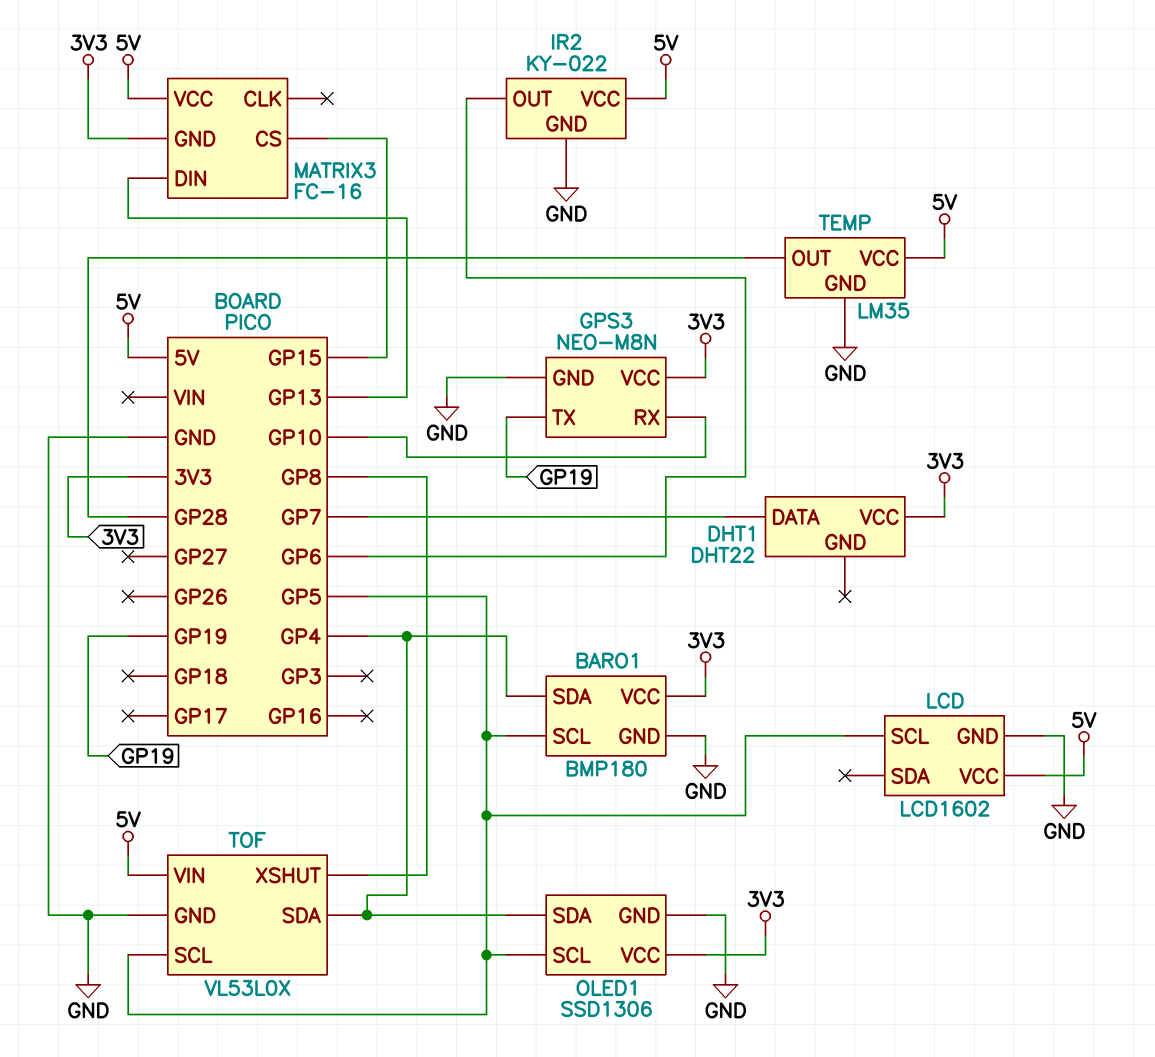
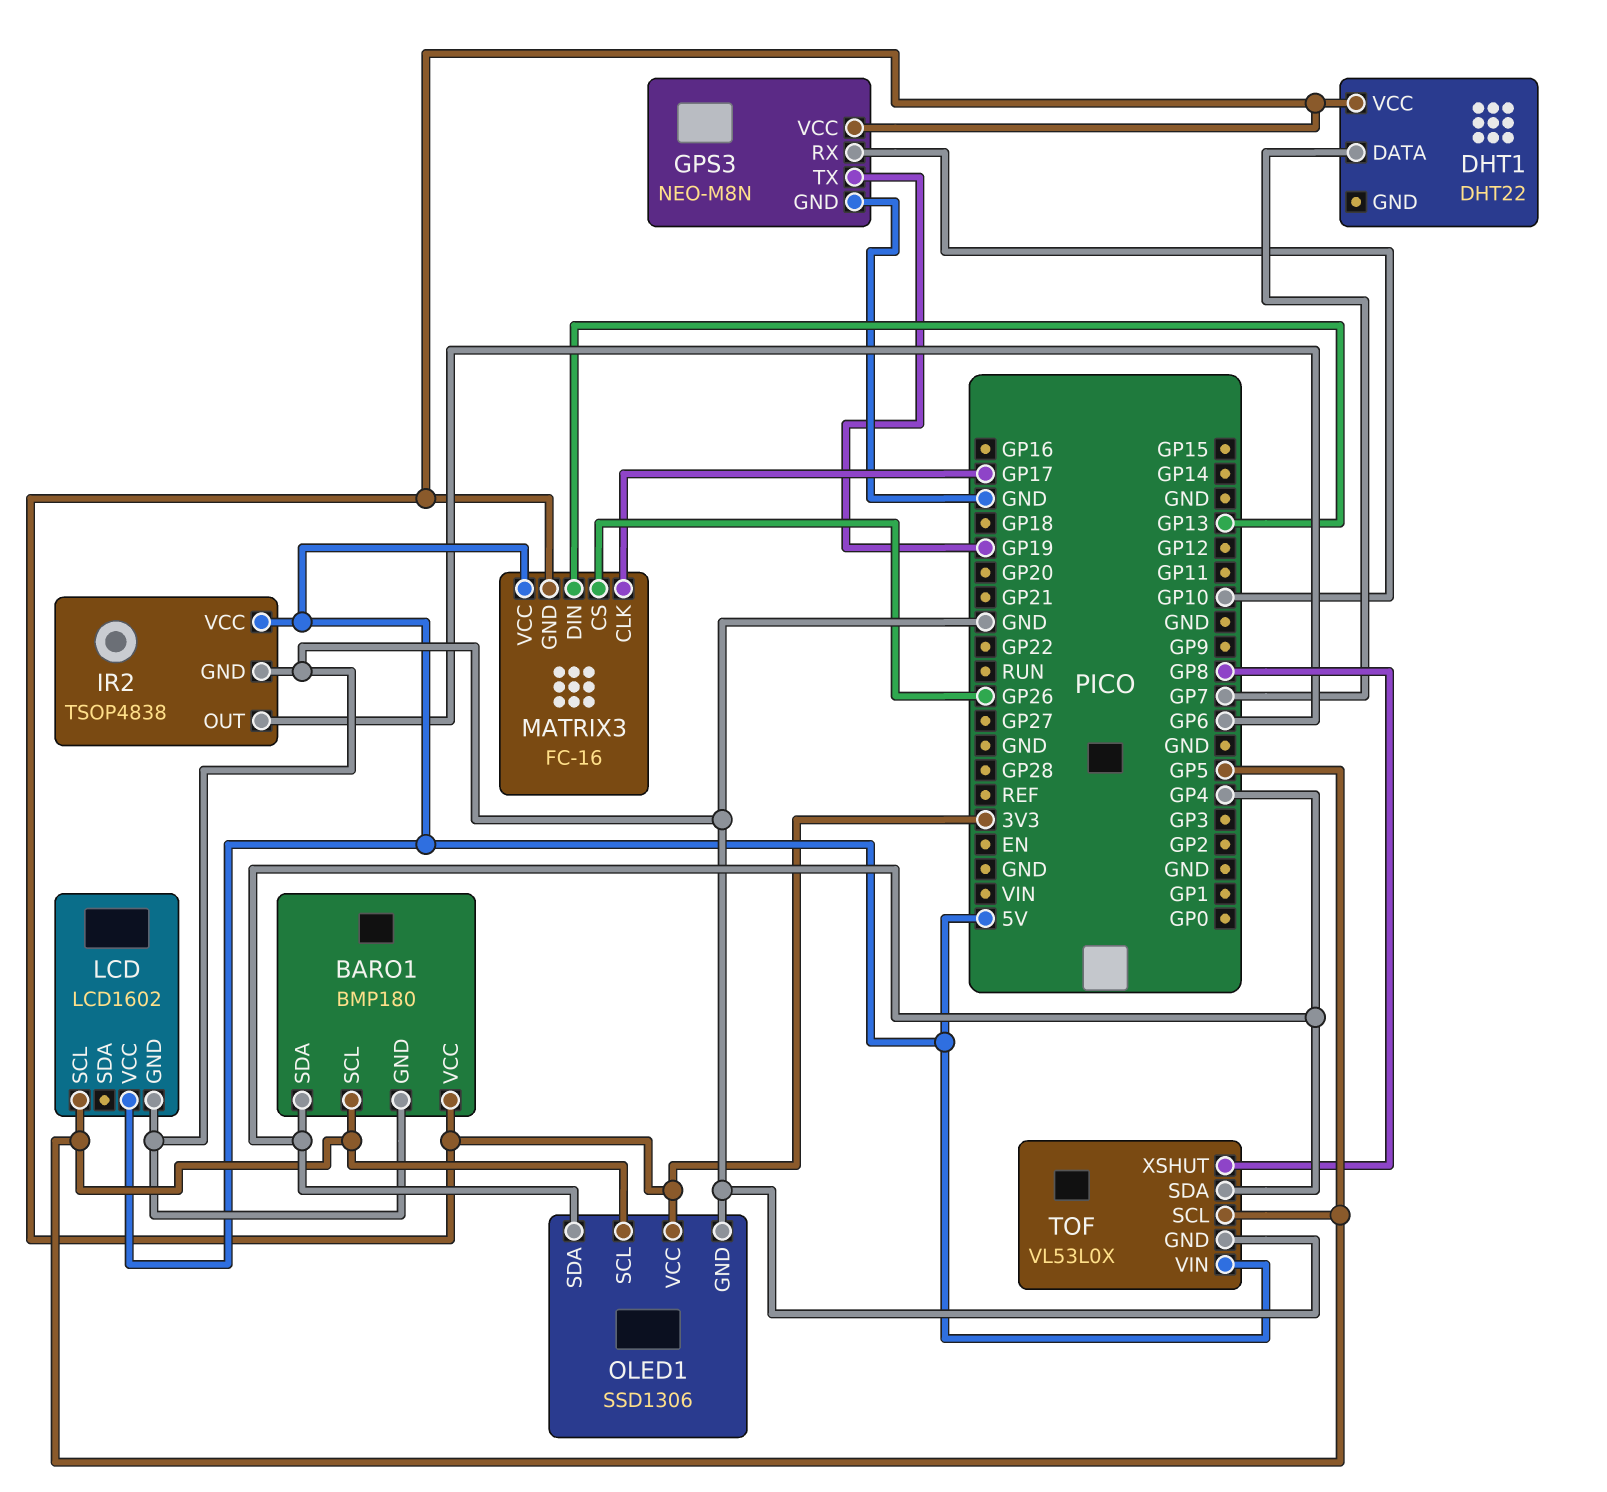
IR2: KY-022 -> TSOP4838
MATRIX3 pin CLK: none -> GP17
MATRIX3 pin CS: GP15 -> GP26
TEMP: LM35 -> none
TEMP pin GND: GND -> none
TEMP pin OUT: GP28 -> none
TEMP pin VCC: 5V -> none

